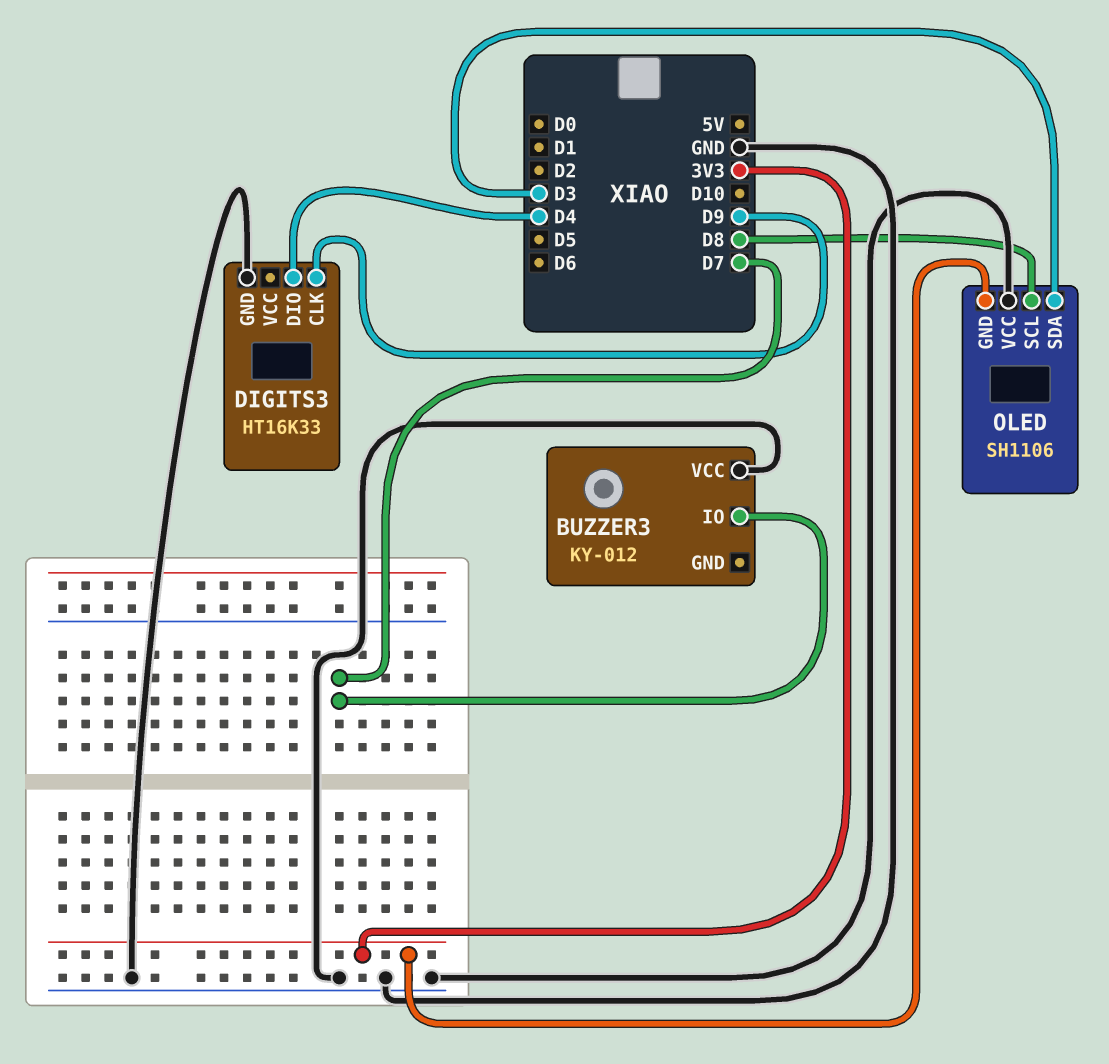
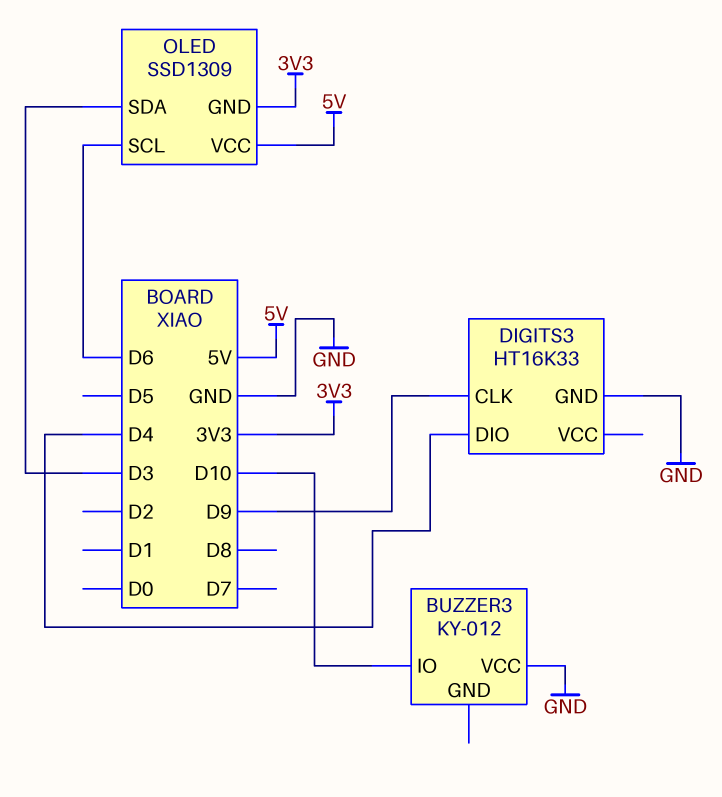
BUZZER3 pin IO: D7 -> D10
OLED: SH1106 -> SSD1309
OLED pin SCL: D8 -> D6
OLED pin VCC: GND -> 5V

